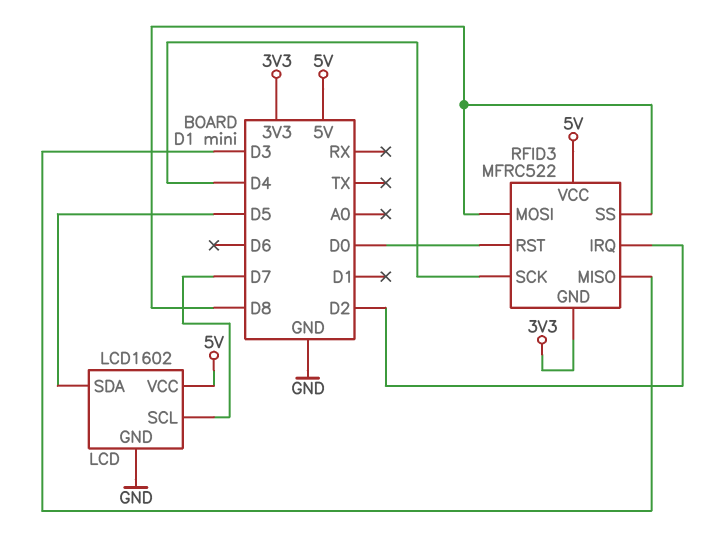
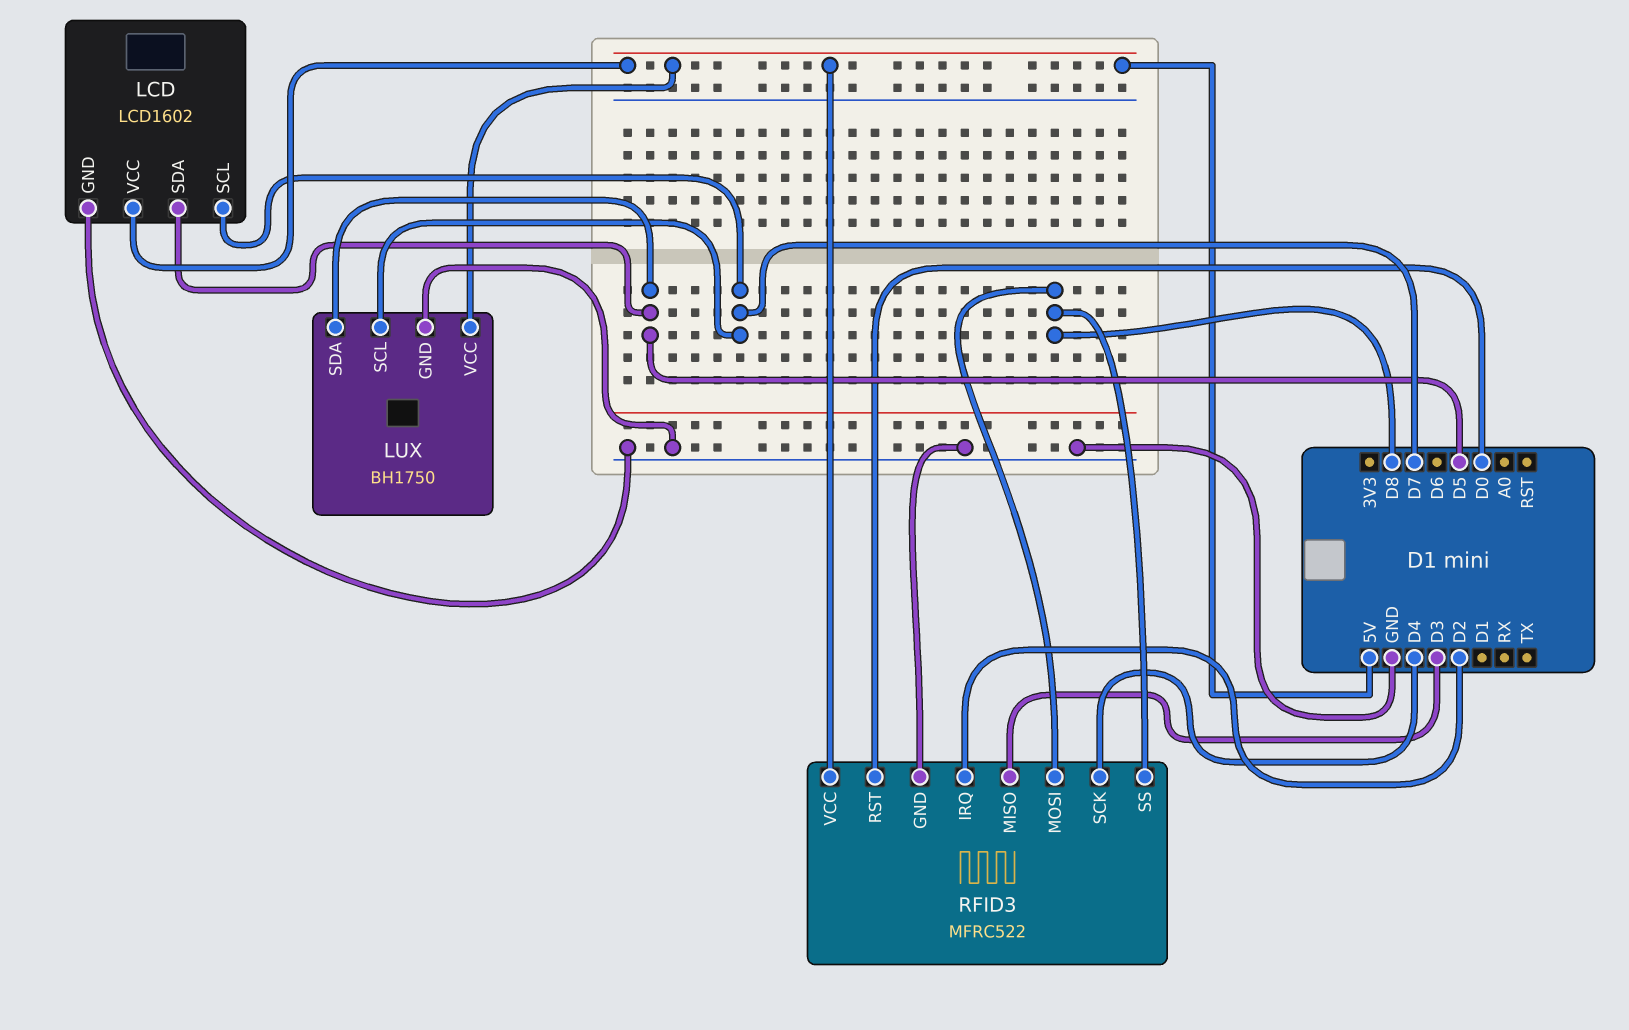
LUX: none -> BH1750
LUX pin GND: none -> GND
LUX pin SCL: none -> D7
LUX pin SDA: none -> D5
LUX pin VCC: none -> 5V
RFID3 pin GND: 3V3 -> GND

